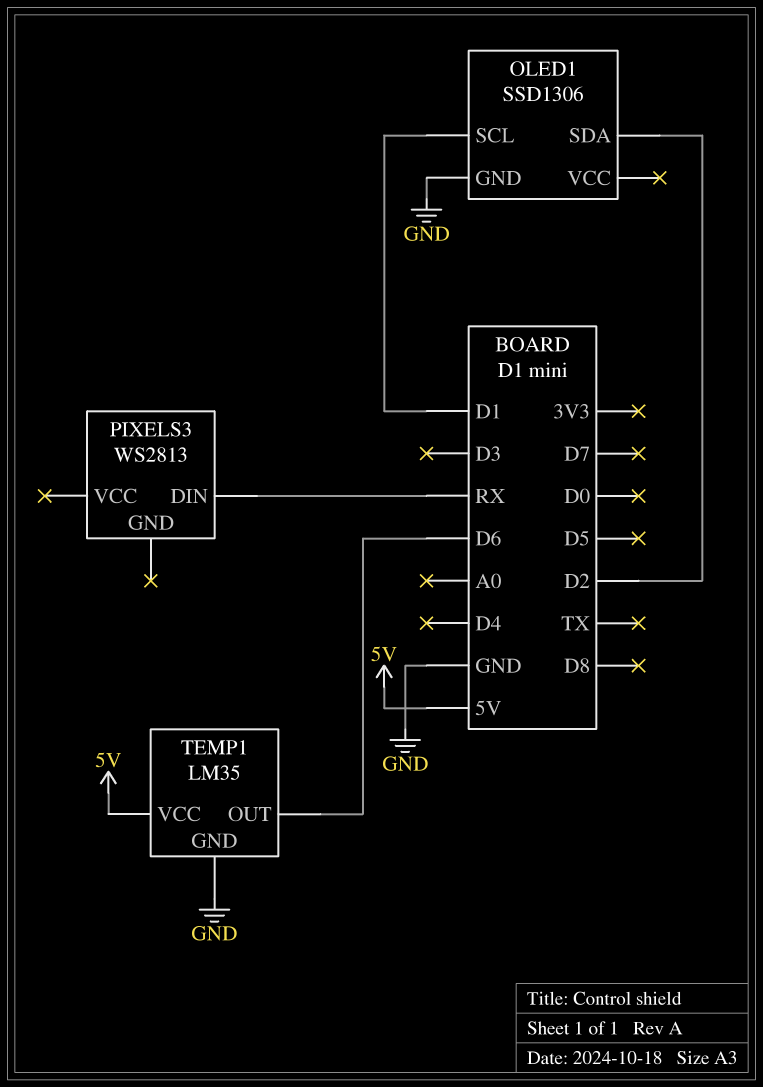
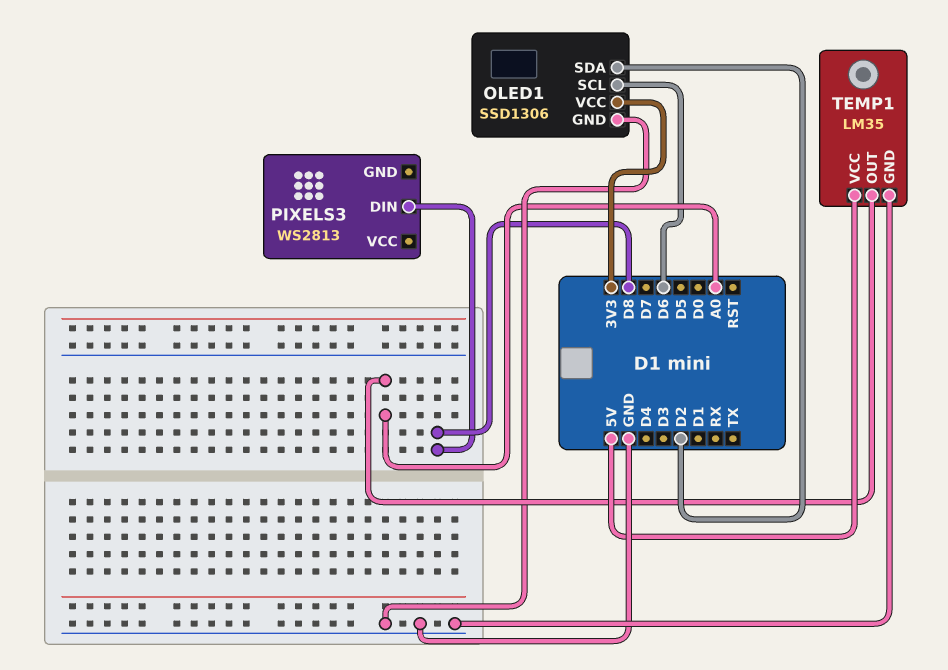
OLED1 pin SCL: D1 -> D6
OLED1 pin VCC: none -> 3V3
PIXELS3 pin DIN: RX -> D8
TEMP1 pin OUT: D6 -> A0

